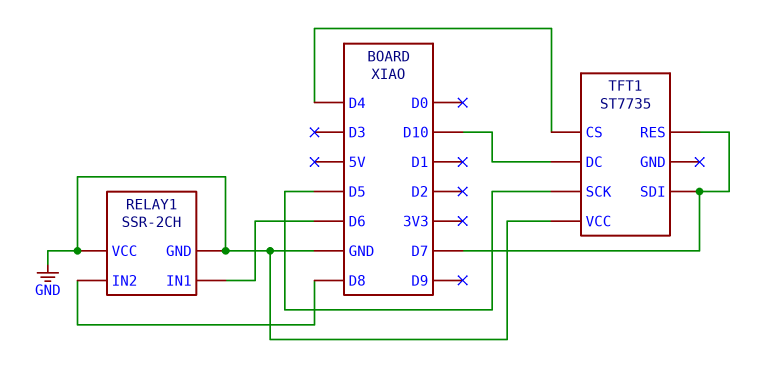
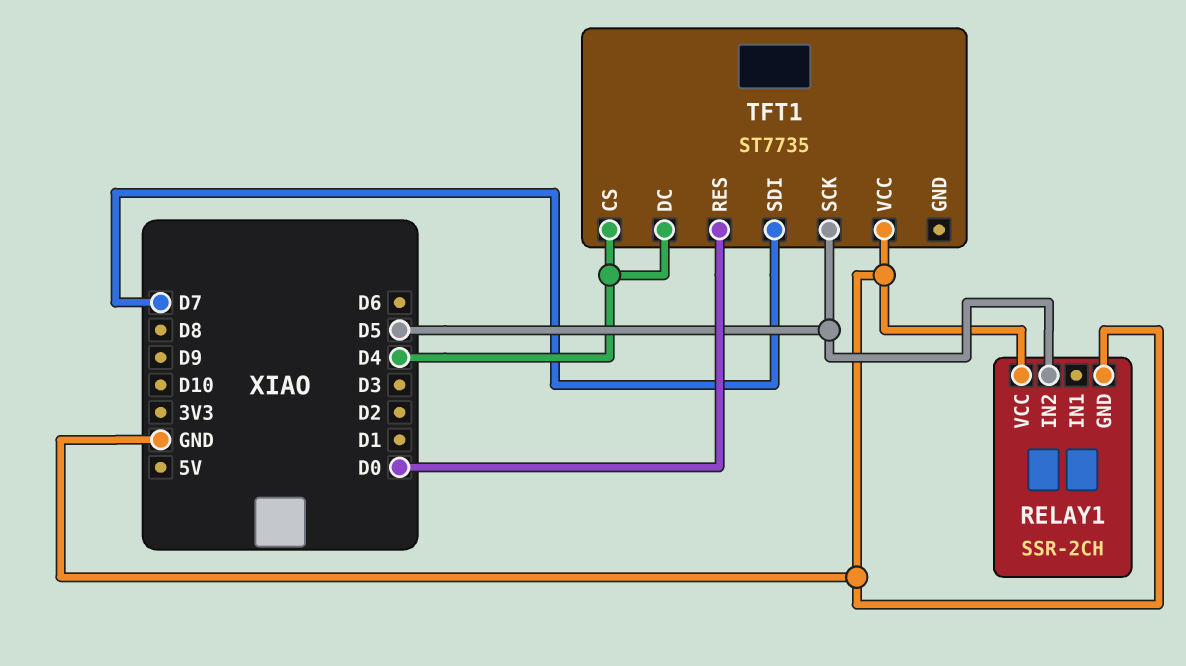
RELAY1 pin IN1: D6 -> none
RELAY1 pin IN2: D8 -> D5
TFT1 pin DC: D10 -> D4
TFT1 pin RES: D7 -> D0

